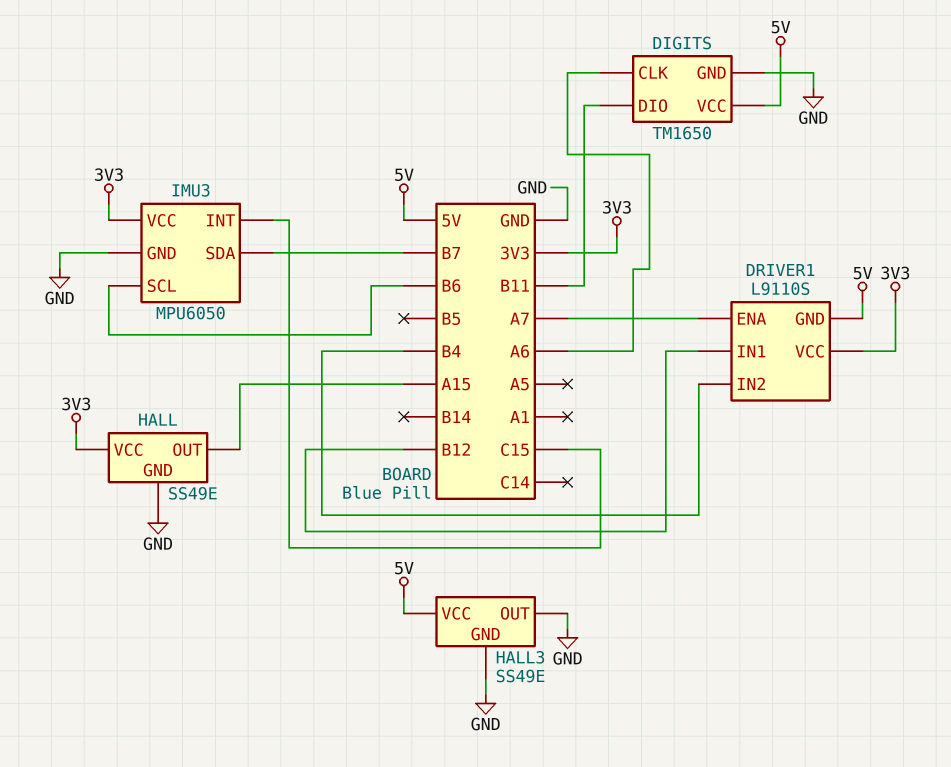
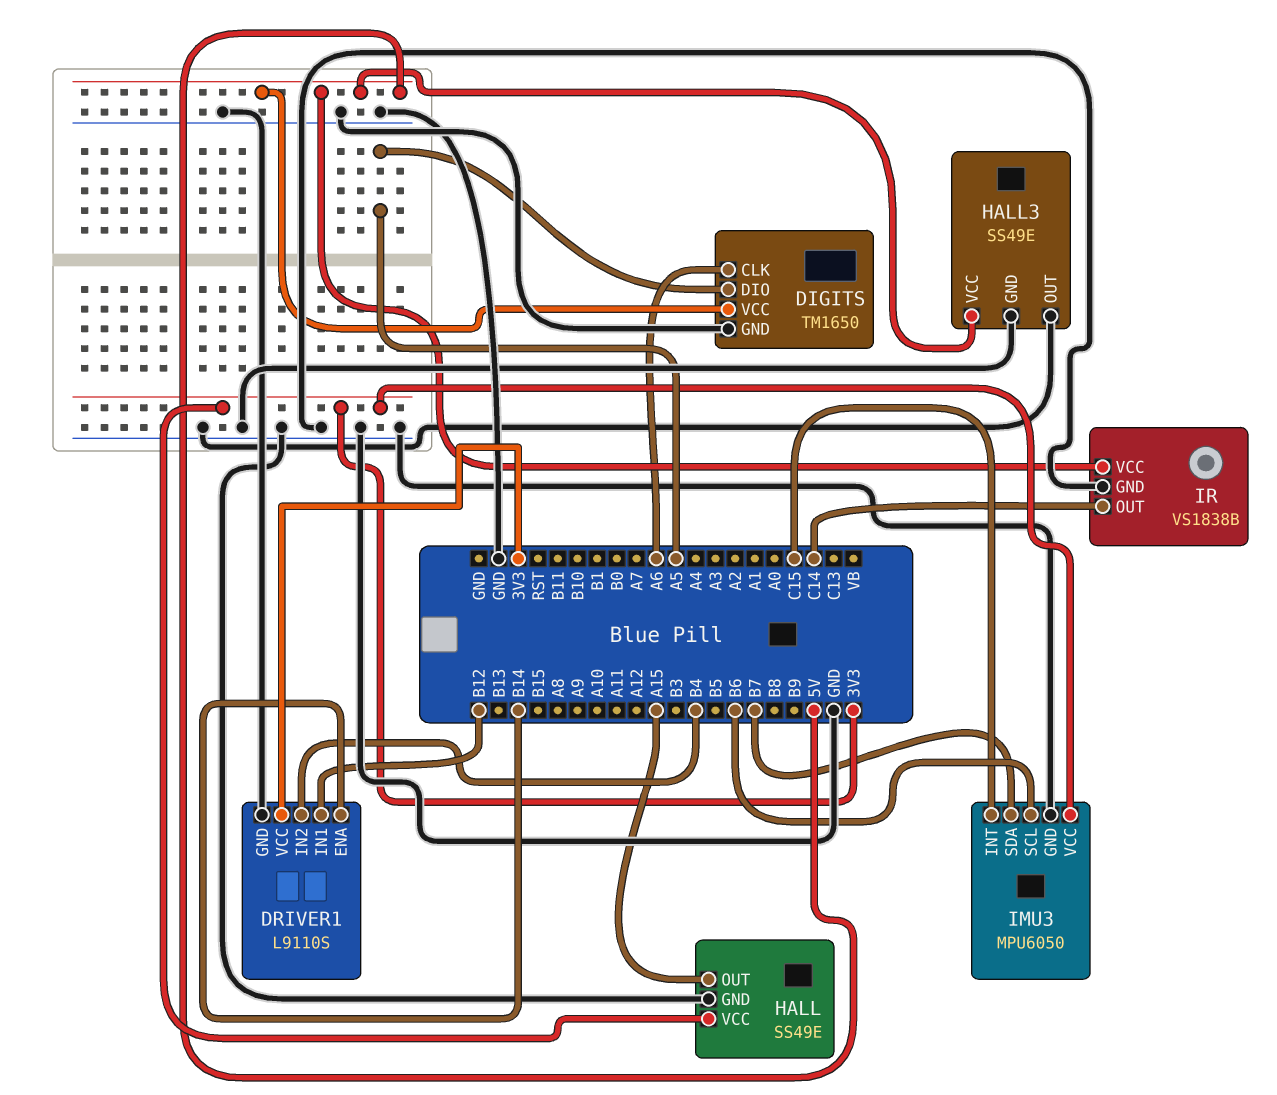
DIGITS pin DIO: B11 -> A5
DRIVER1 pin ENA: A7 -> B14
DRIVER1 pin GND: 5V -> GND
IR: none -> VS1838B
IR pin GND: none -> GND
IR pin OUT: none -> C14
IR pin VCC: none -> 5V

